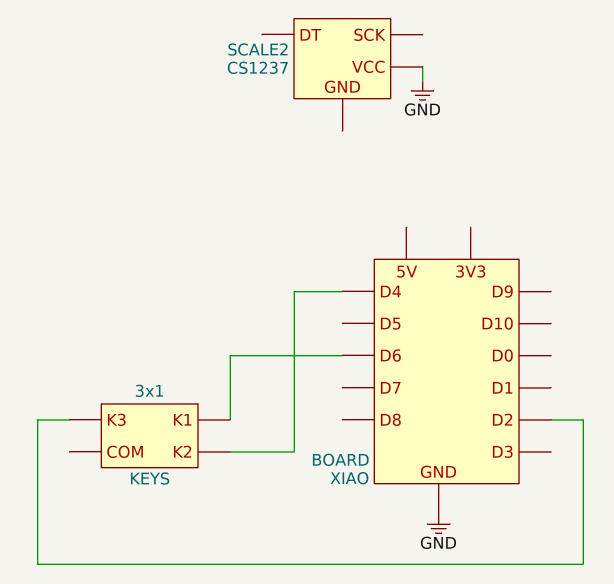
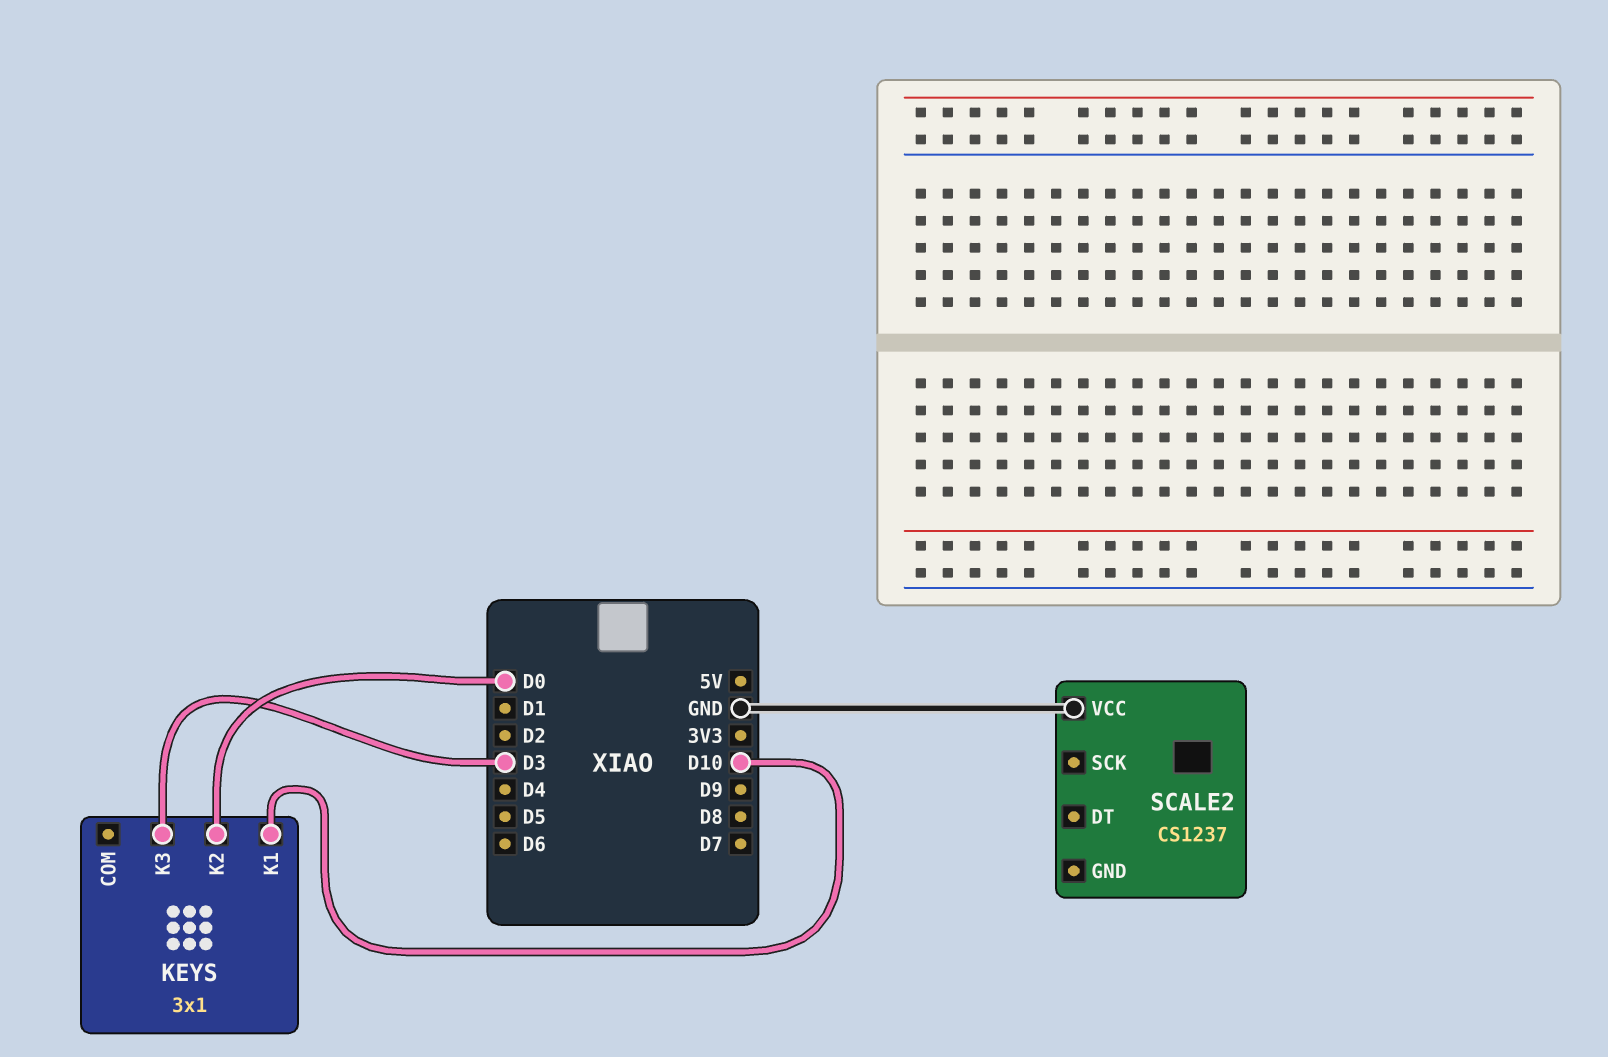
KEYS pin K1: D6 -> D10
KEYS pin K2: D4 -> D0
KEYS pin K3: D2 -> D3

